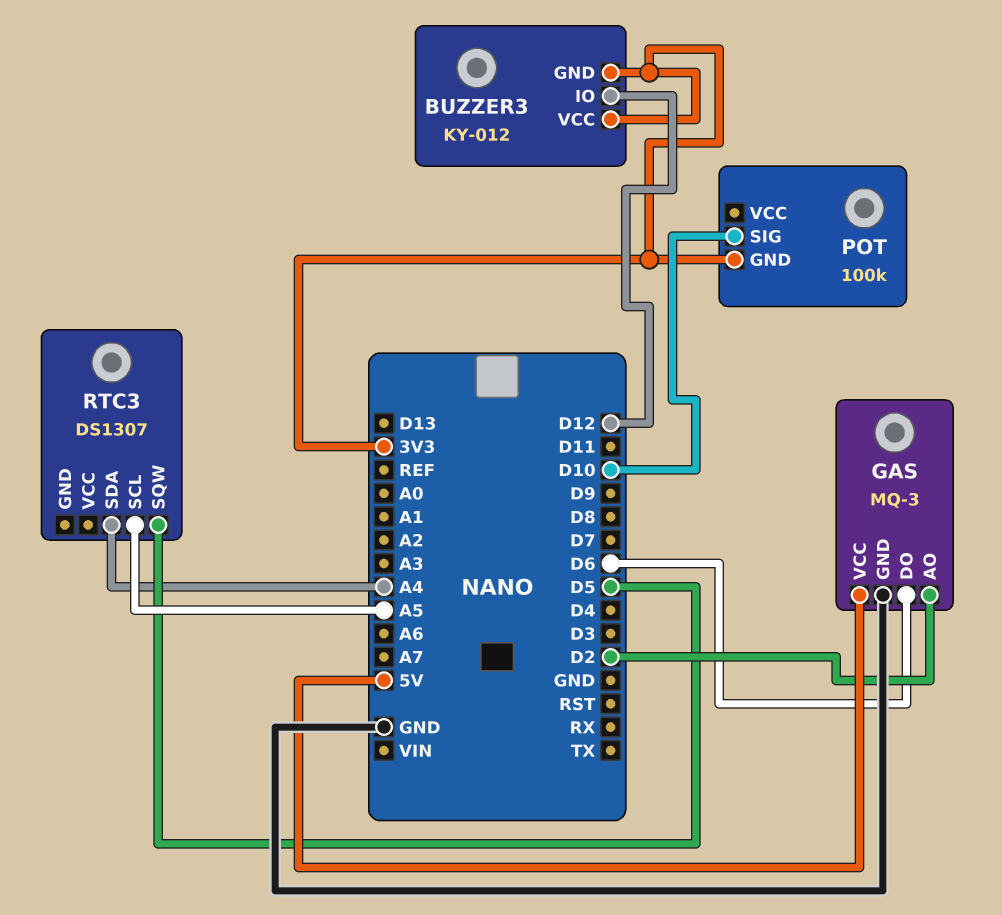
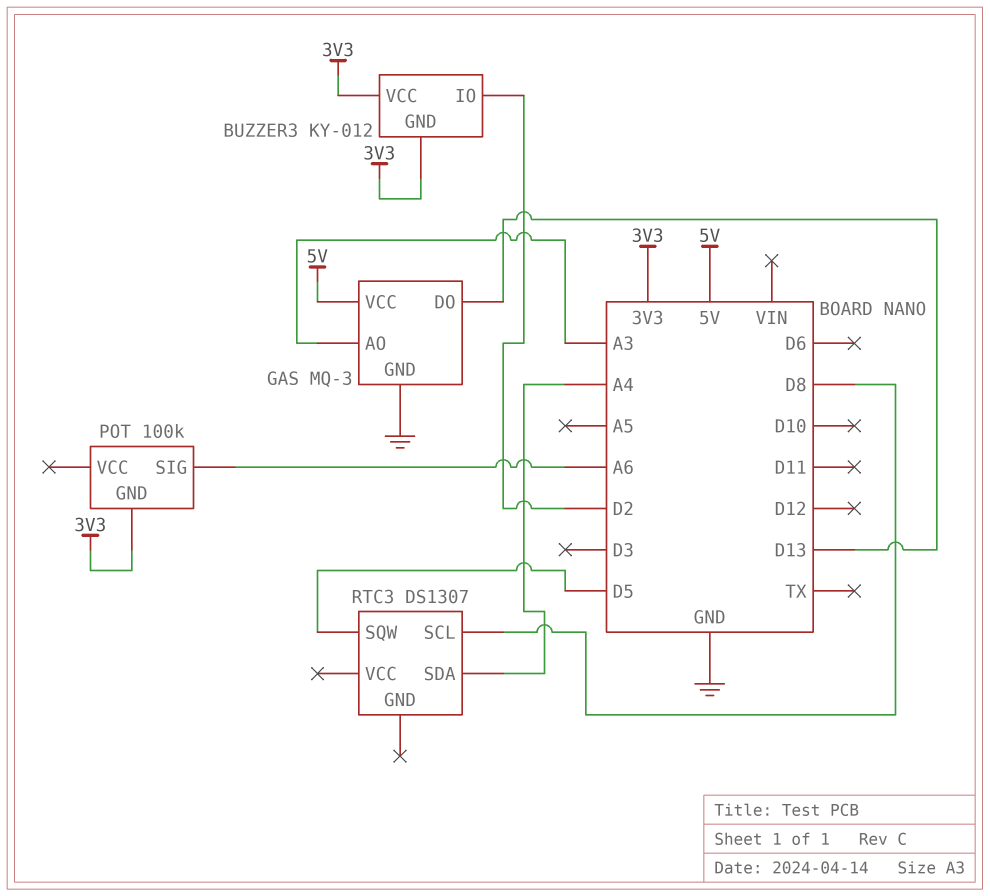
BUZZER3 pin IO: D12 -> D2
GAS pin AO: D2 -> A3
GAS pin DO: D6 -> D13
POT pin SIG: D10 -> A6
RTC3 pin SCL: A5 -> D8

